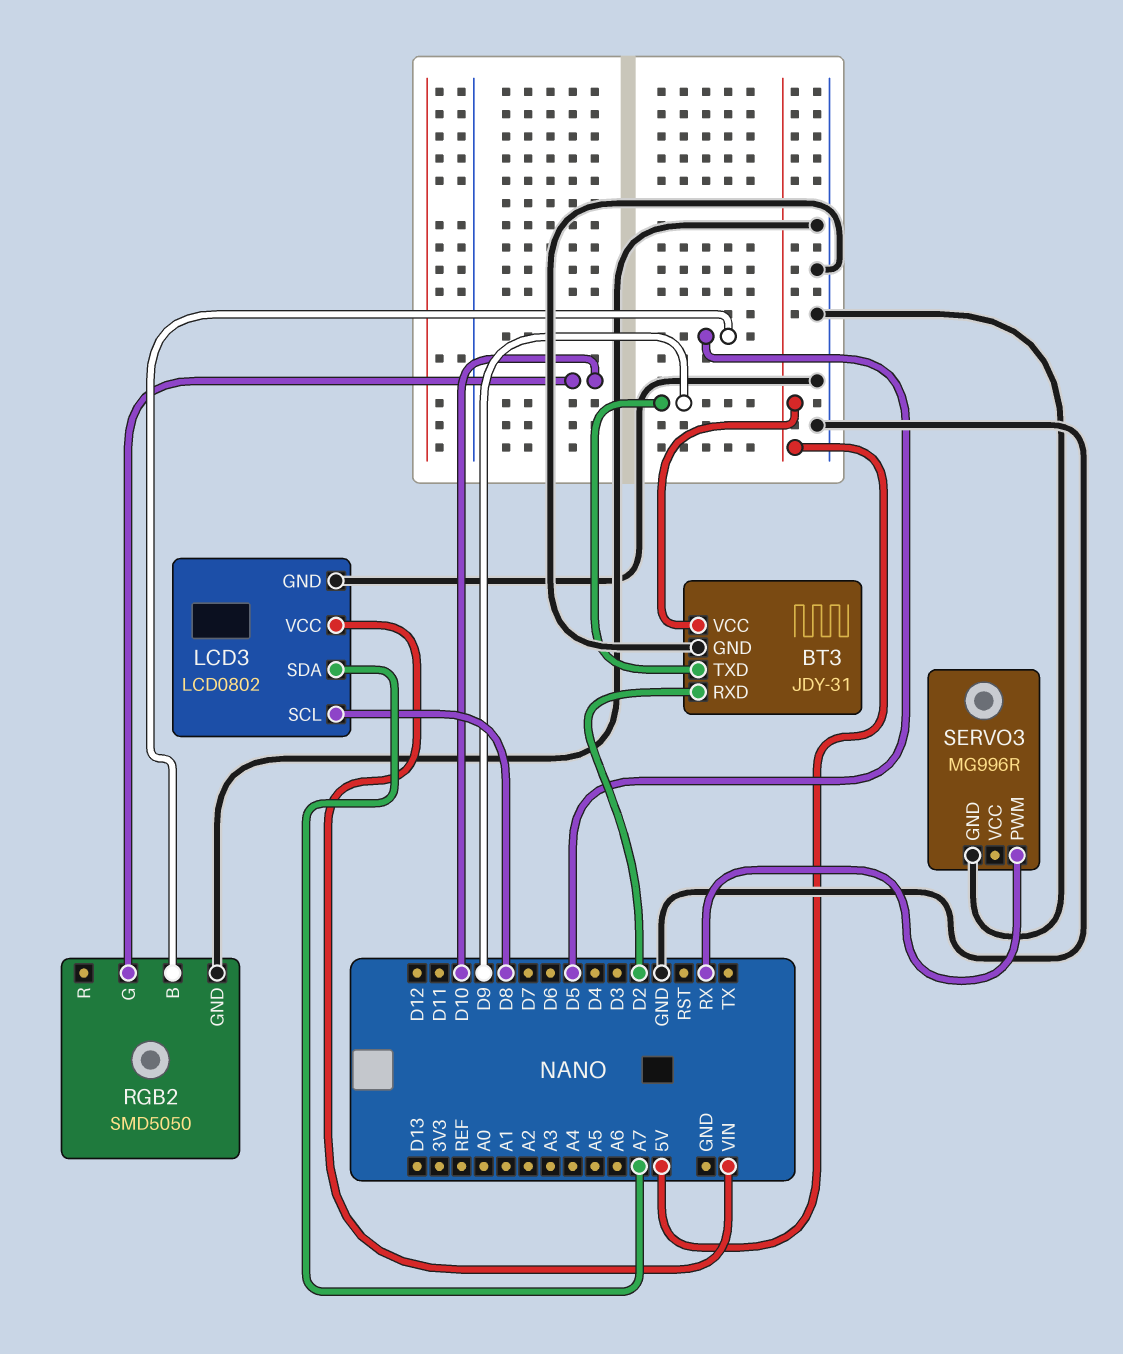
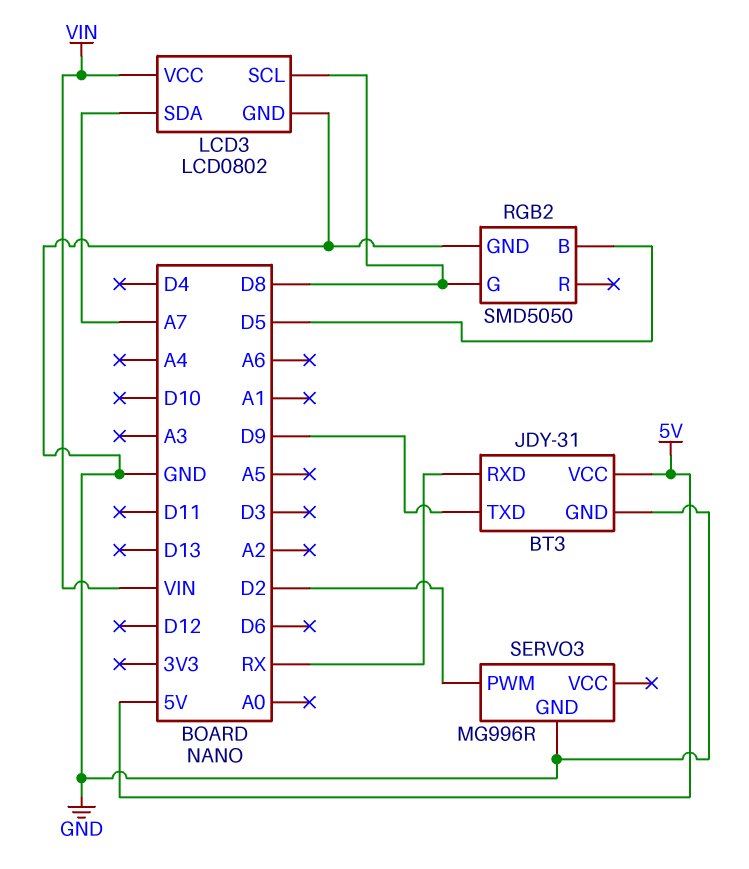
BT3 pin RXD: D2 -> RX
RGB2 pin G: D10 -> D8
SERVO3 pin PWM: RX -> D2

